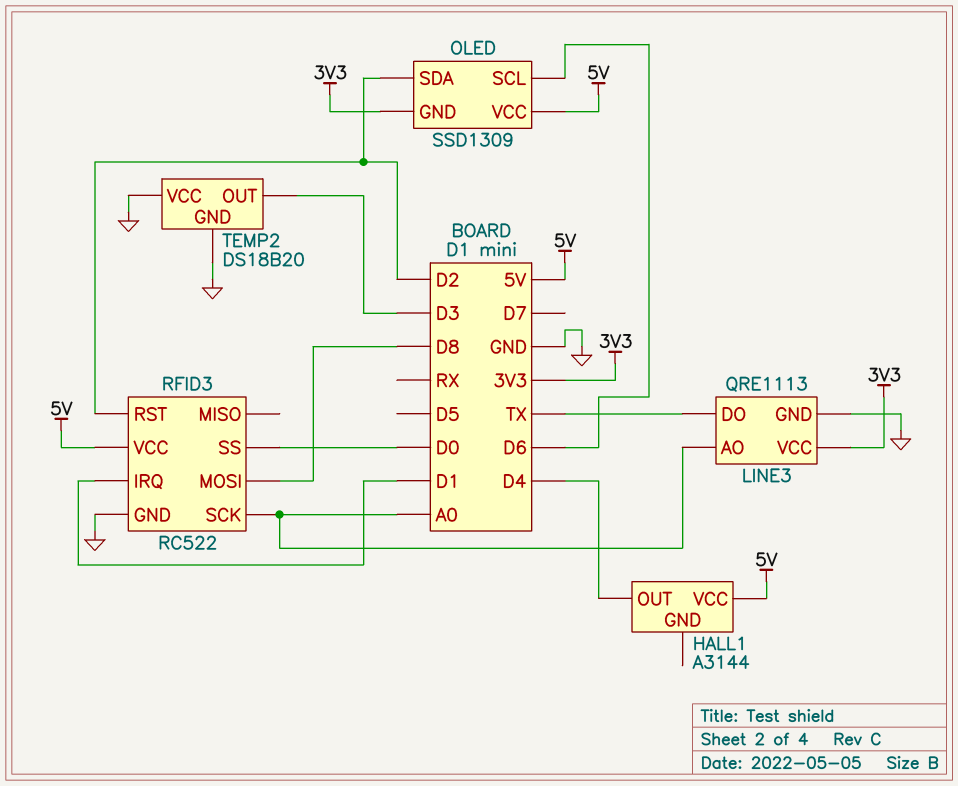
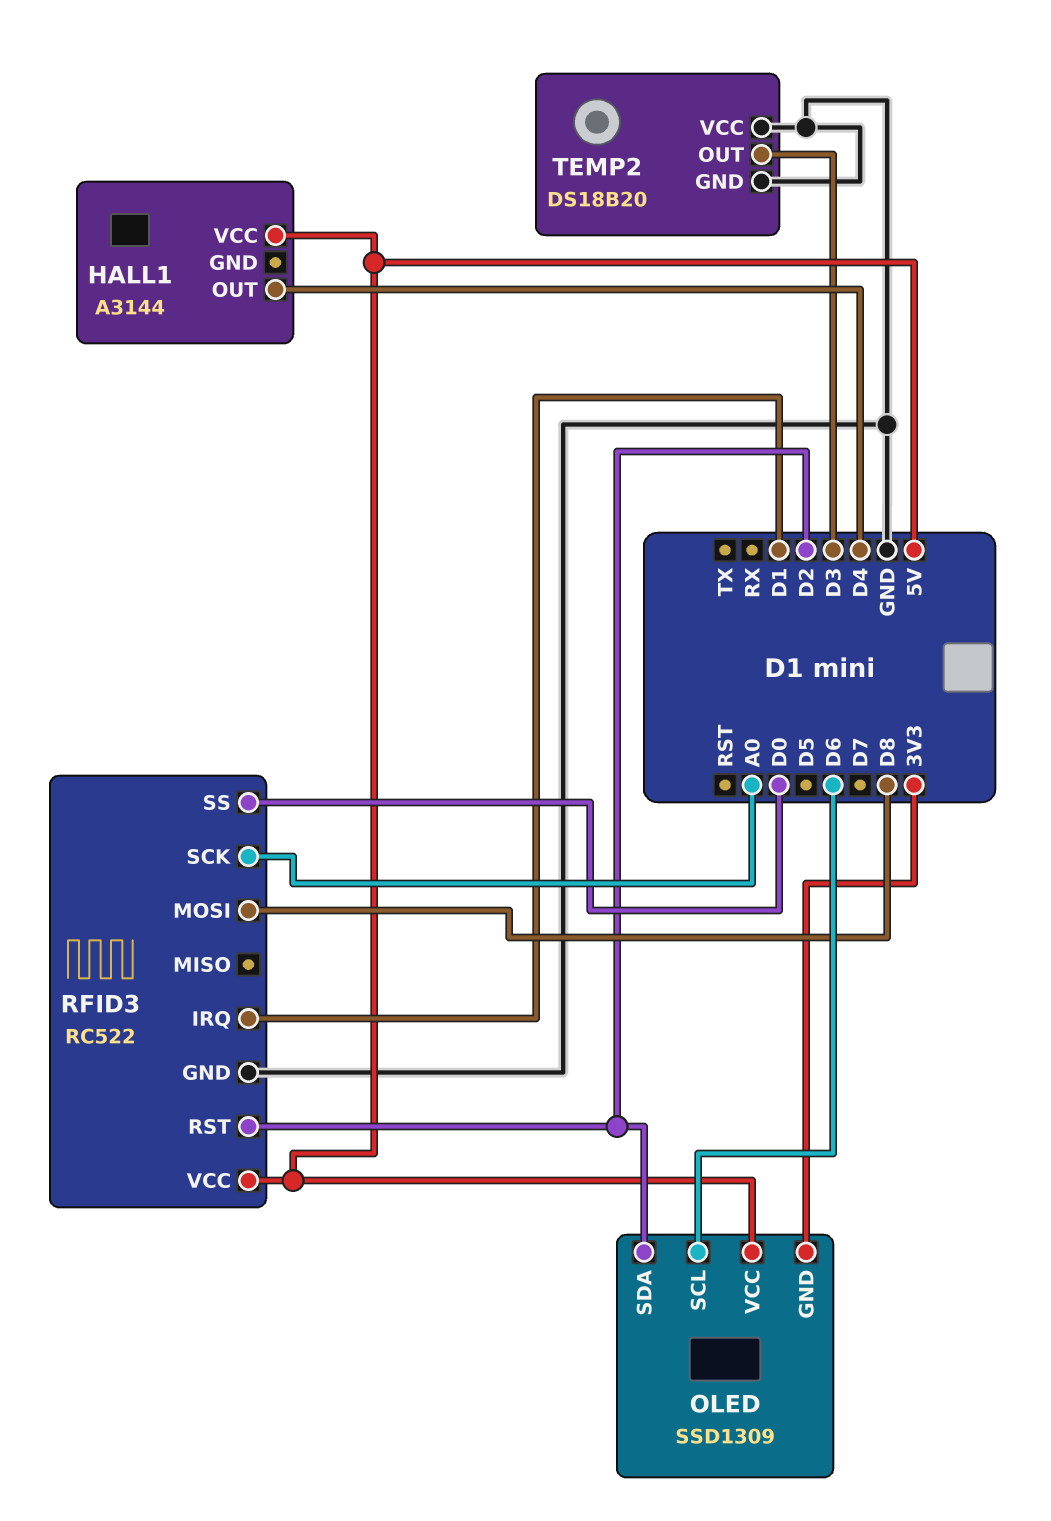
LINE3: QRE1113 -> none
LINE3 pin AO: A0 -> none
LINE3 pin DO: TX -> none
LINE3 pin GND: GND -> none
LINE3 pin VCC: 3V3 -> none

